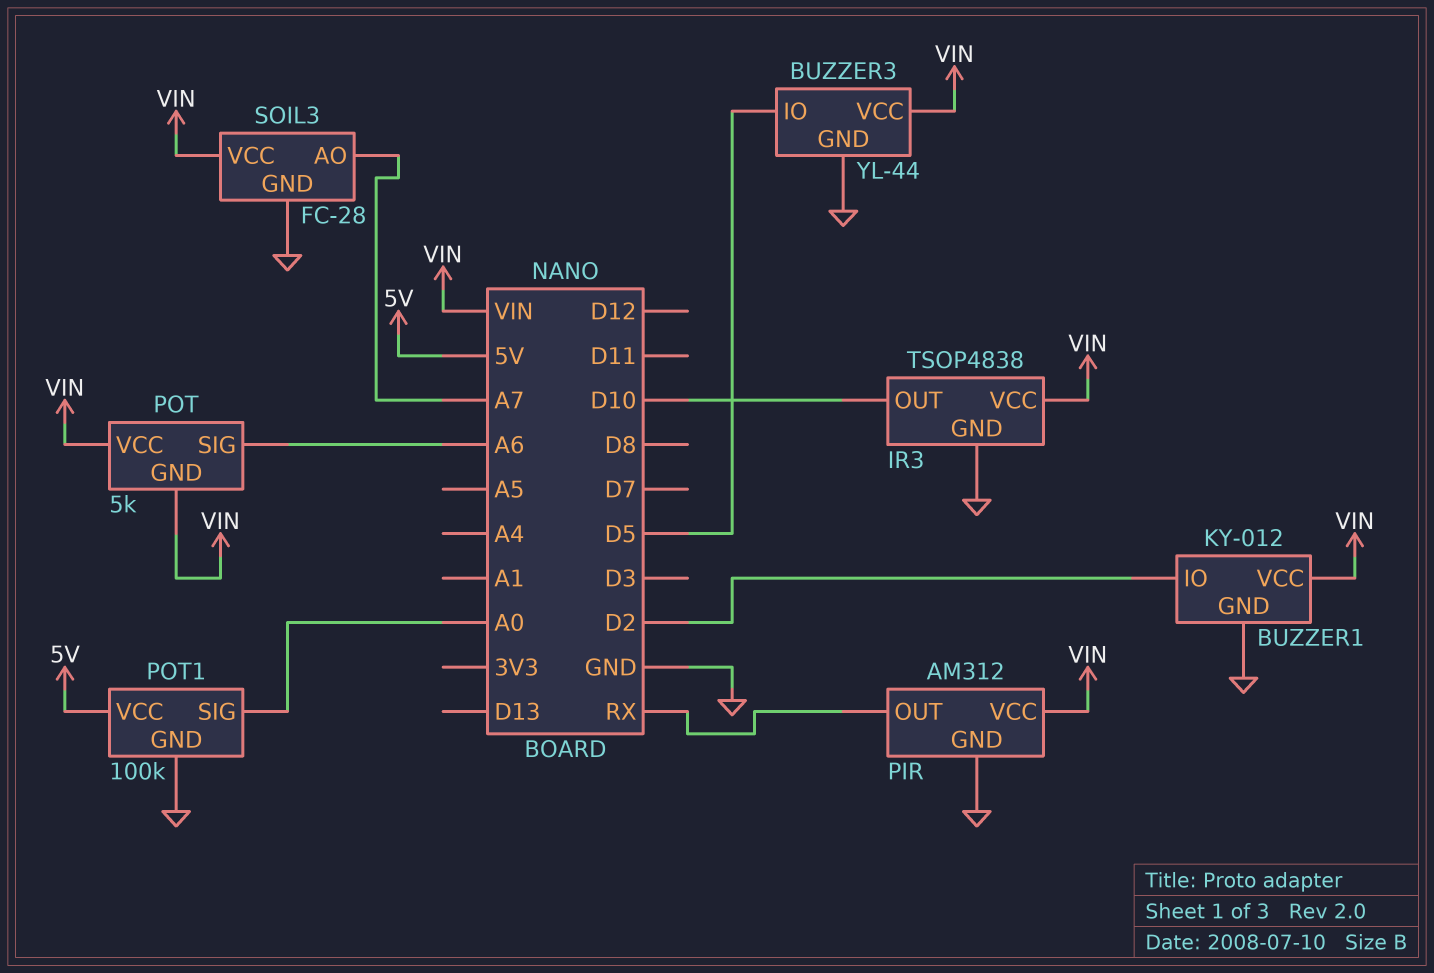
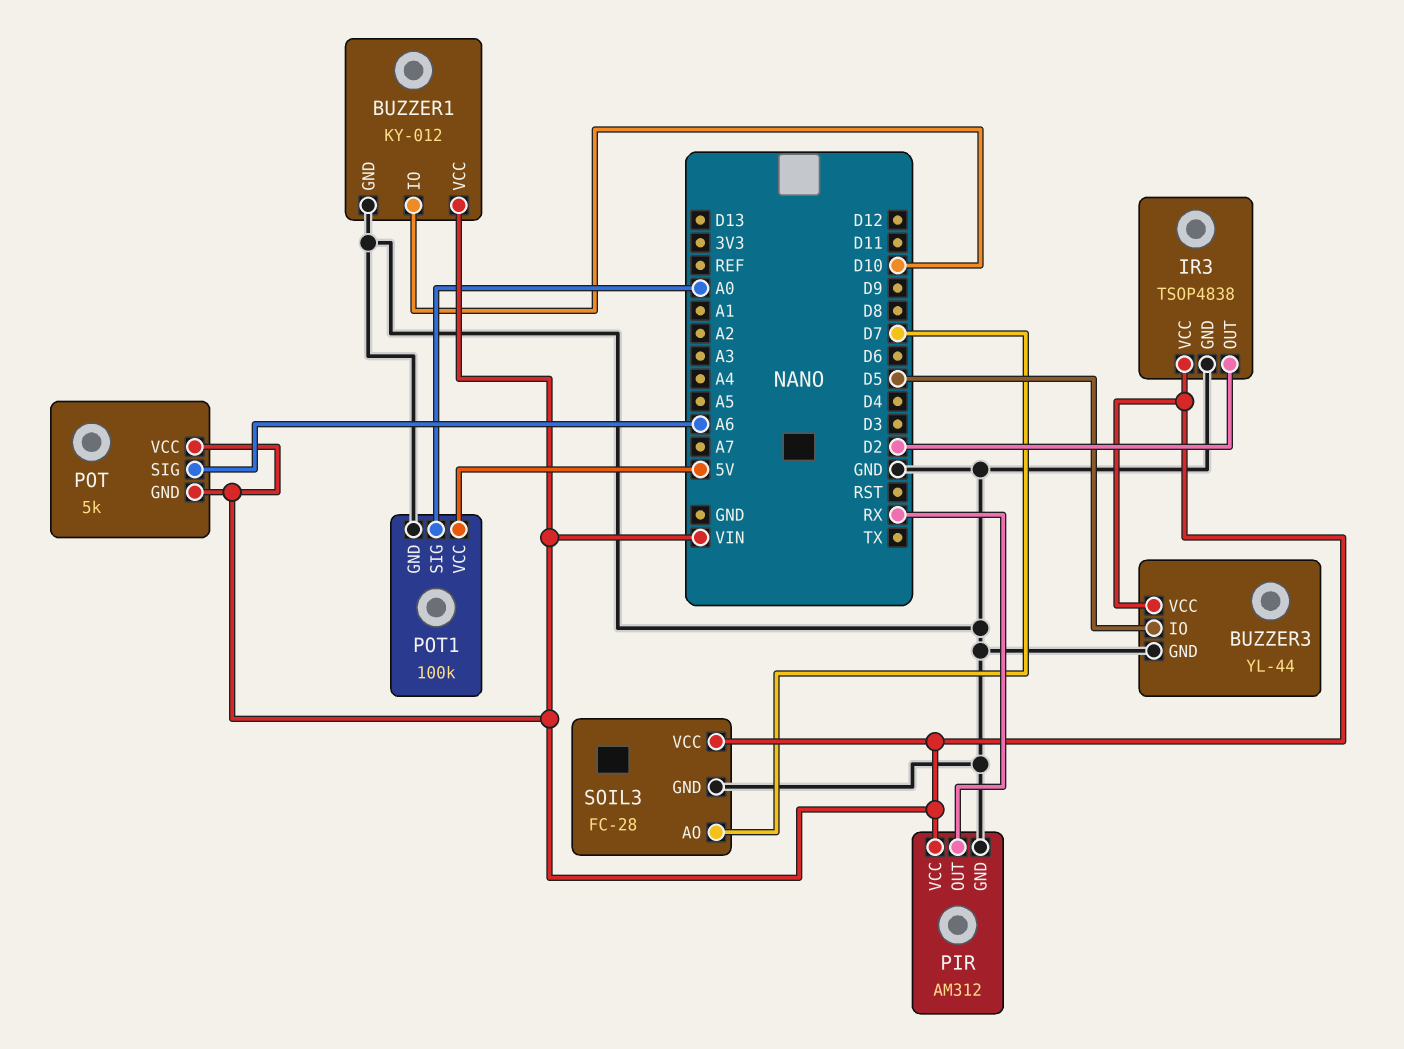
BUZZER1 pin IO: D2 -> D10
IR3 pin OUT: D10 -> D2
SOIL3 pin AO: A7 -> D7

